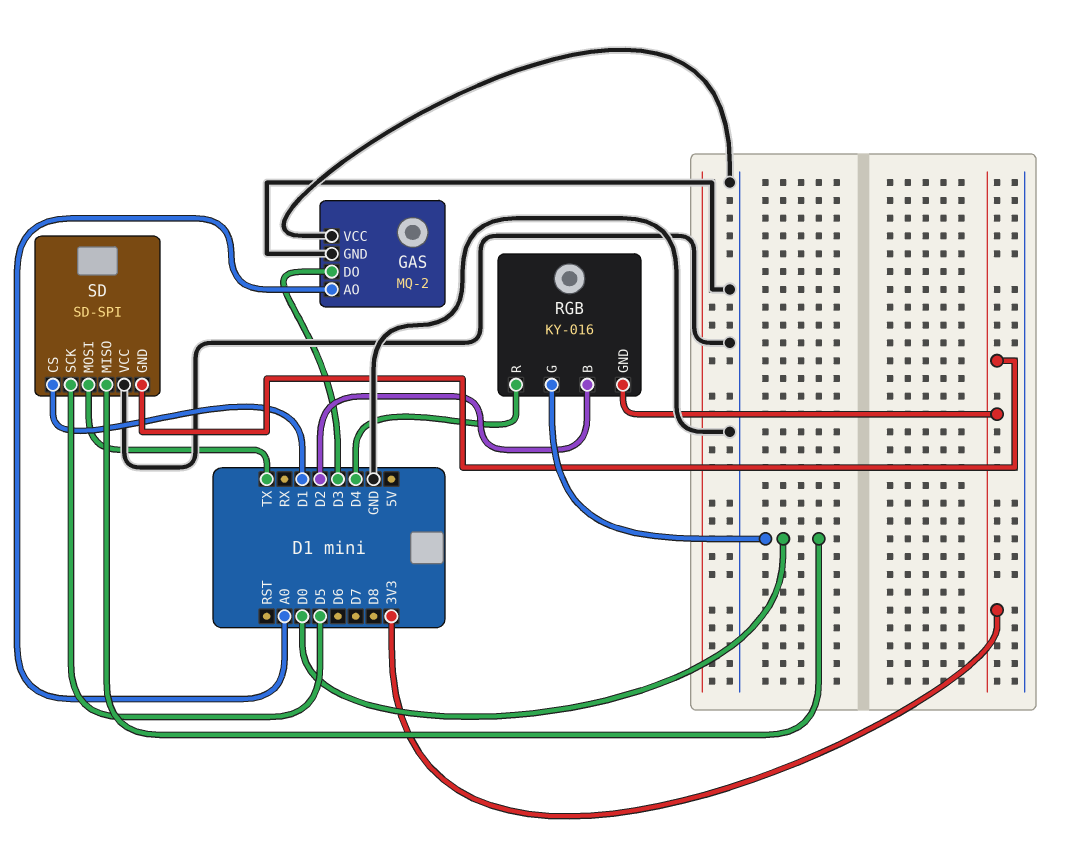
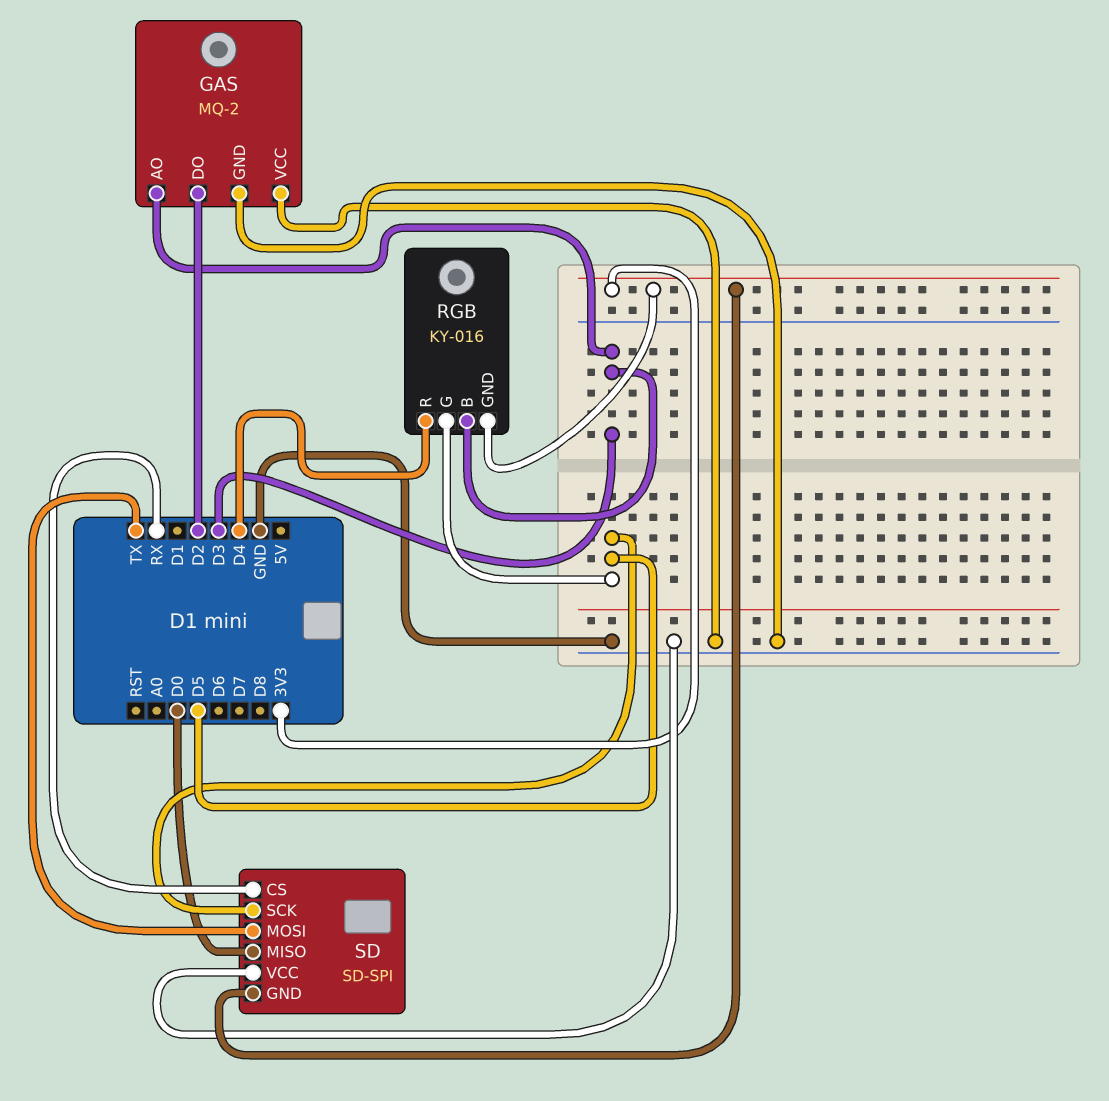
GAS pin AO: A0 -> D3
GAS pin DO: D3 -> D2
RGB pin B: D2 -> D3
RGB pin G: D0 -> D5
SD pin CS: D1 -> RX

